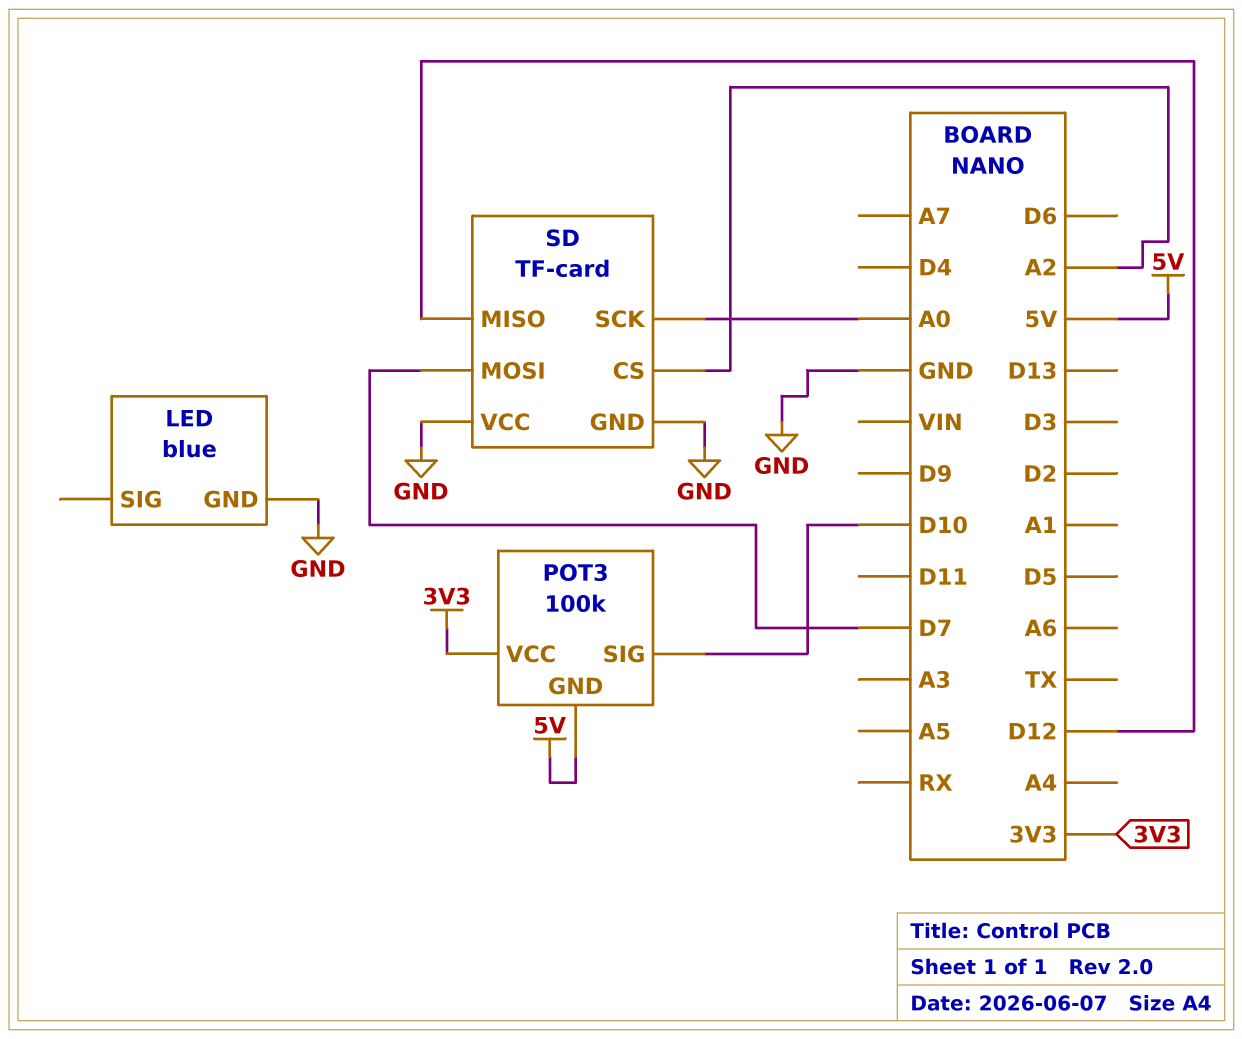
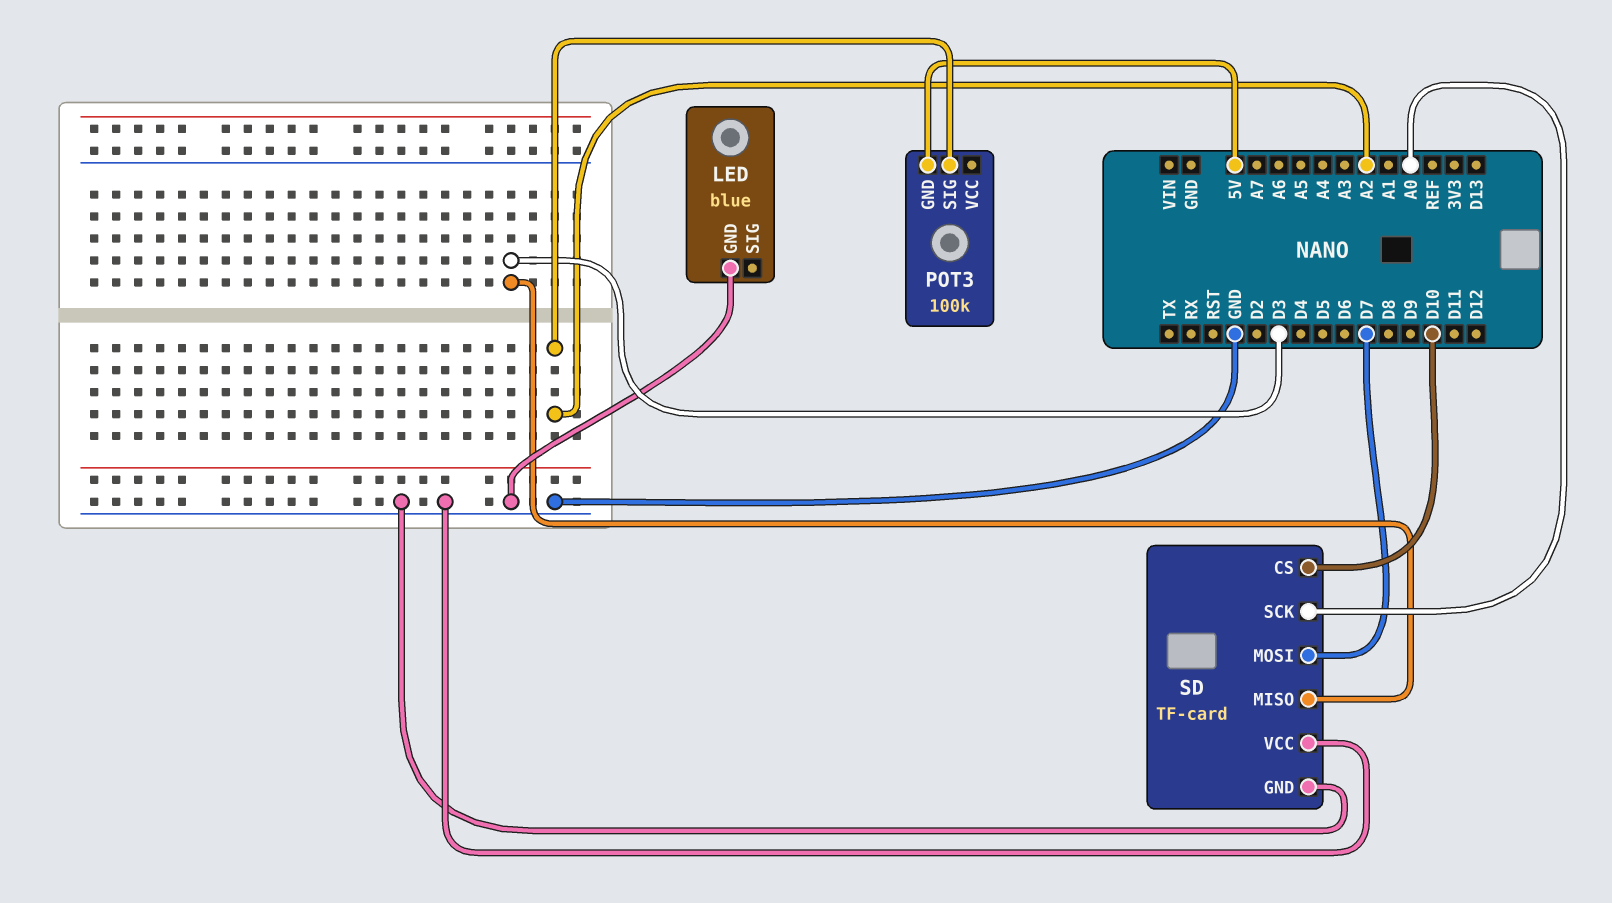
POT3 pin SIG: D10 -> A2
POT3 pin VCC: 3V3 -> none
SD pin CS: A2 -> D10
SD pin MISO: D12 -> D3

